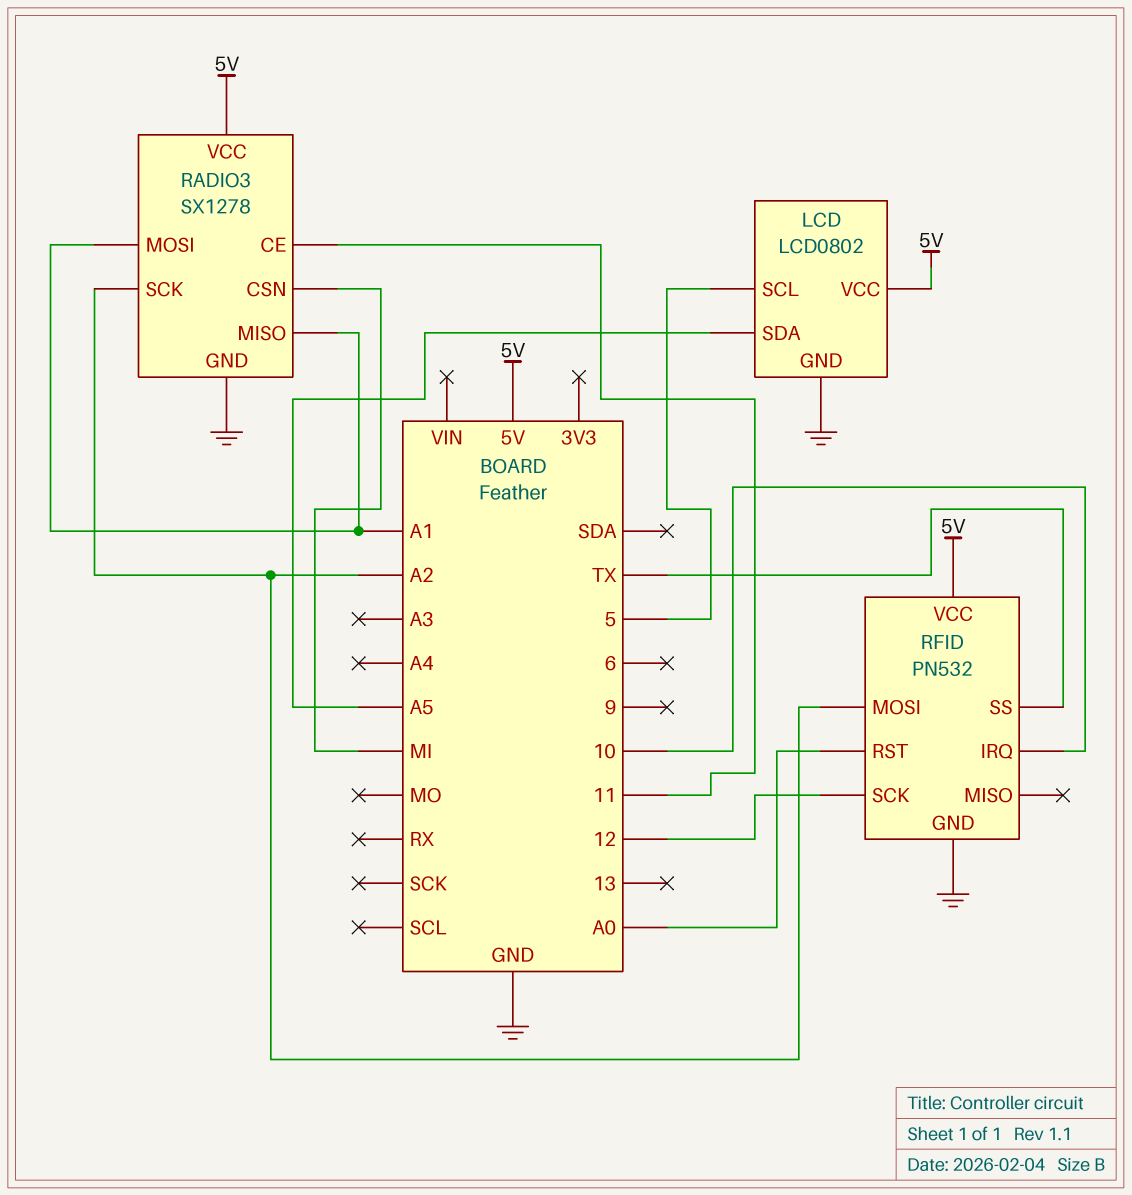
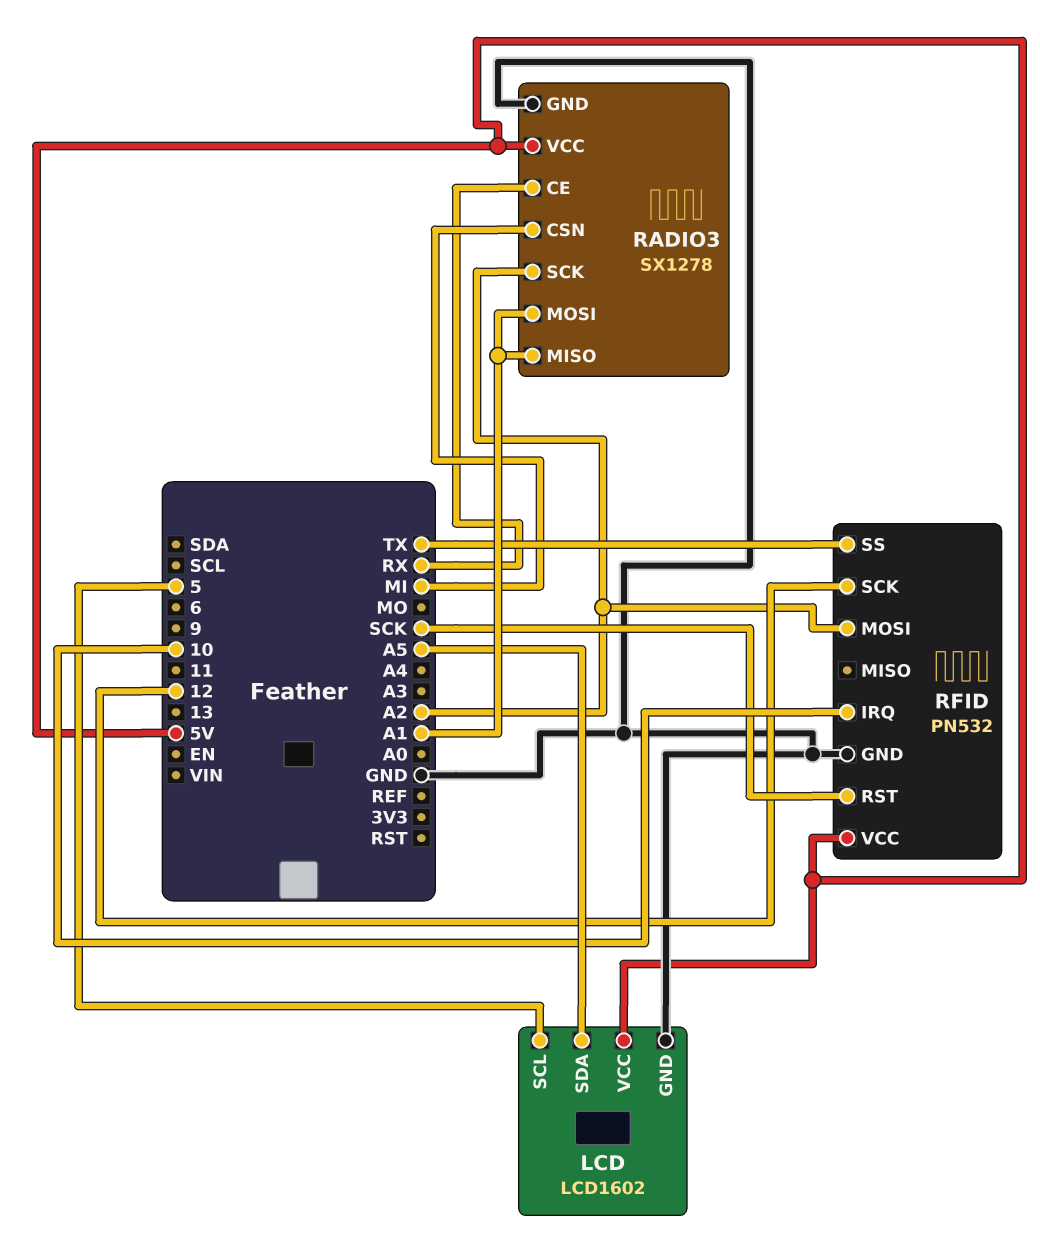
LCD: LCD0802 -> LCD1602
RADIO3 pin CE: 11 -> RX
RFID pin RST: A0 -> SCK

